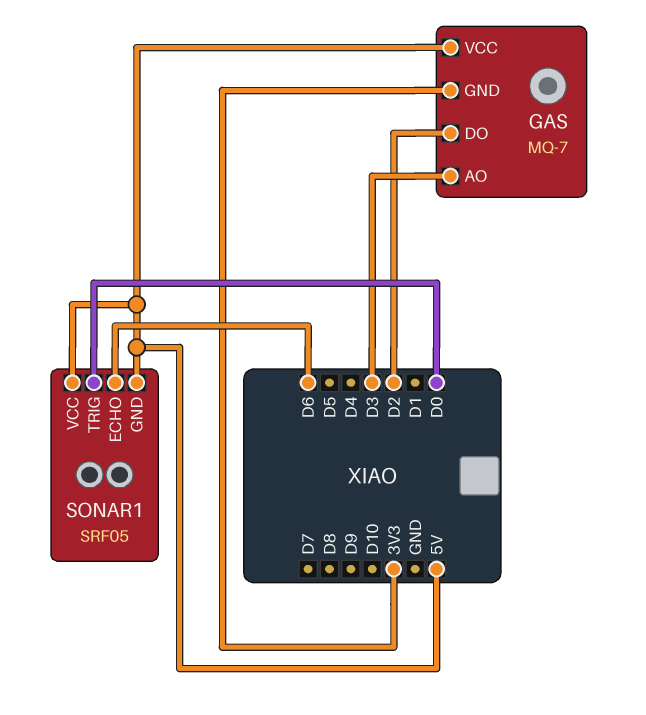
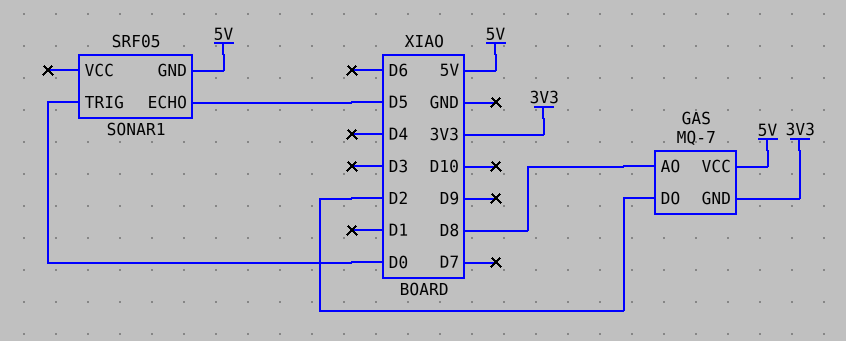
GAS pin AO: D3 -> D8
SONAR1 pin ECHO: D6 -> D5
SONAR1 pin VCC: 5V -> none

